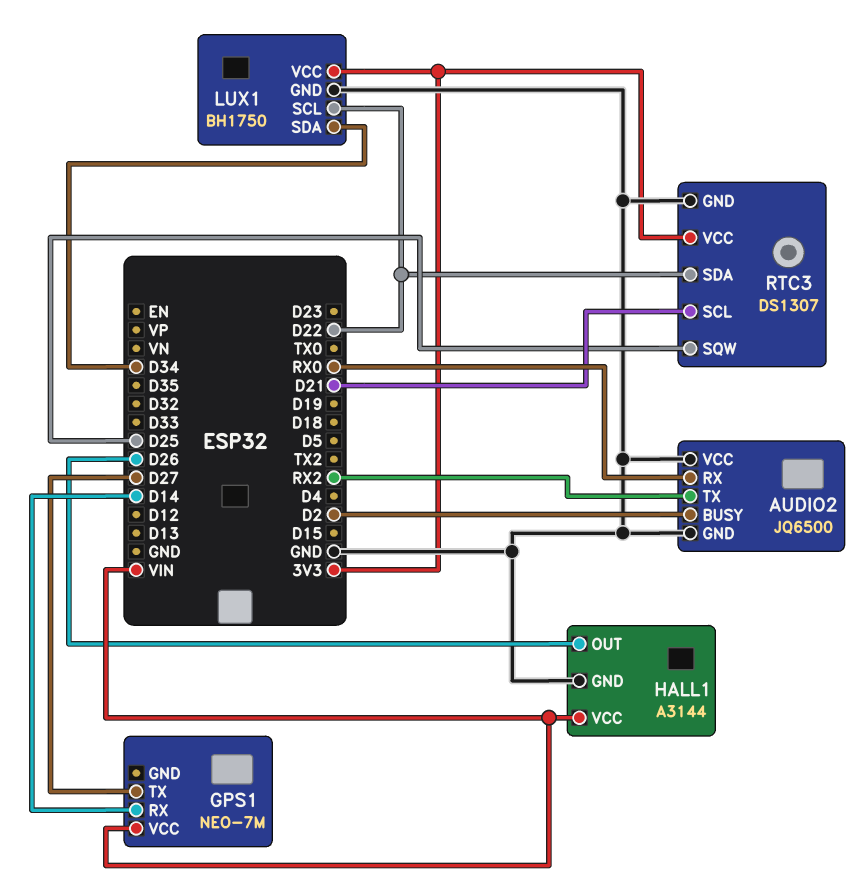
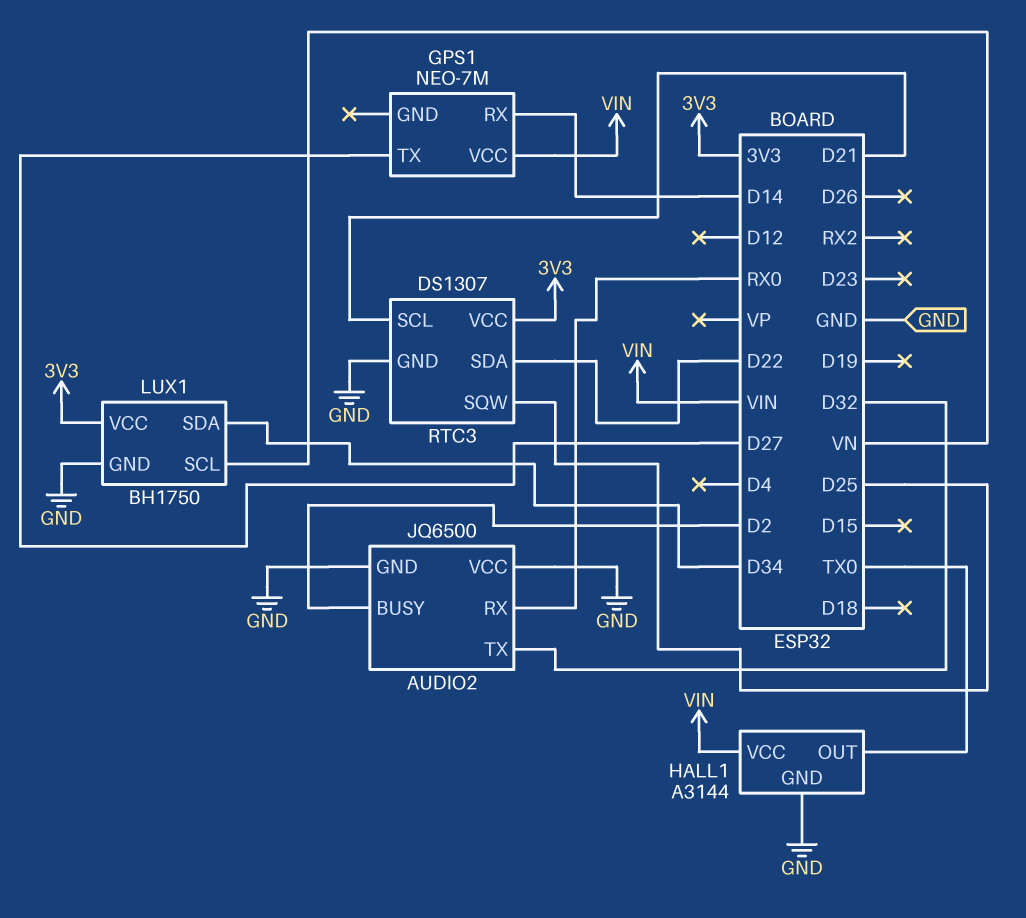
AUDIO2 pin TX: RX2 -> D32
HALL1 pin OUT: D26 -> TX0
LUX1 pin SCL: D22 -> VN

